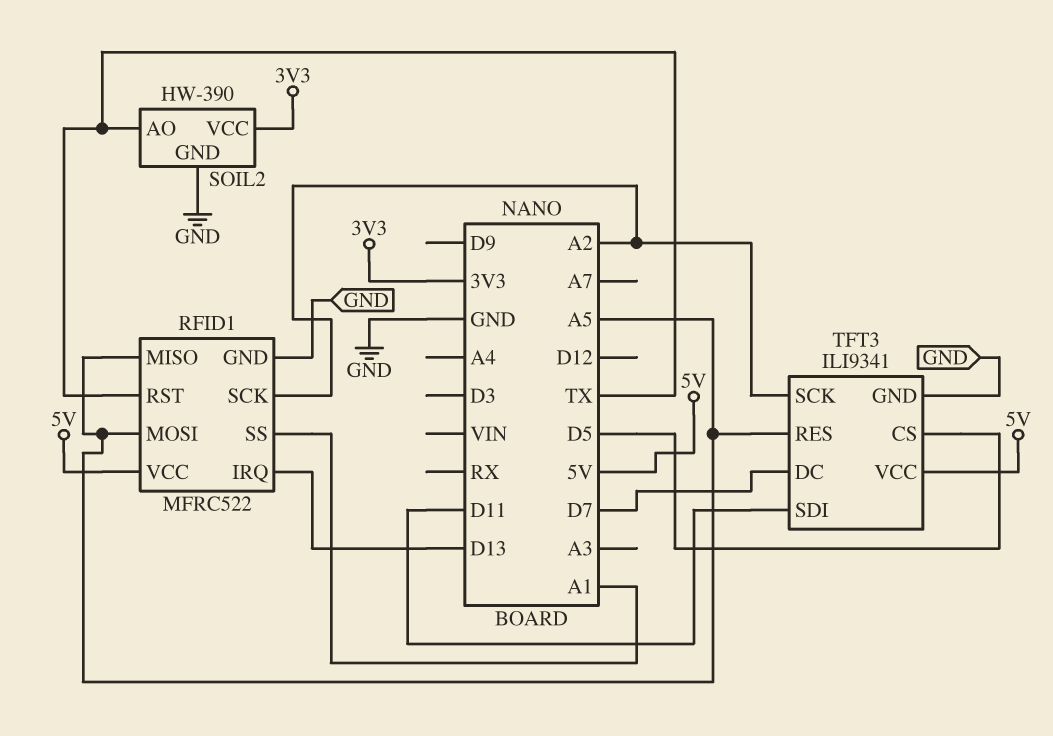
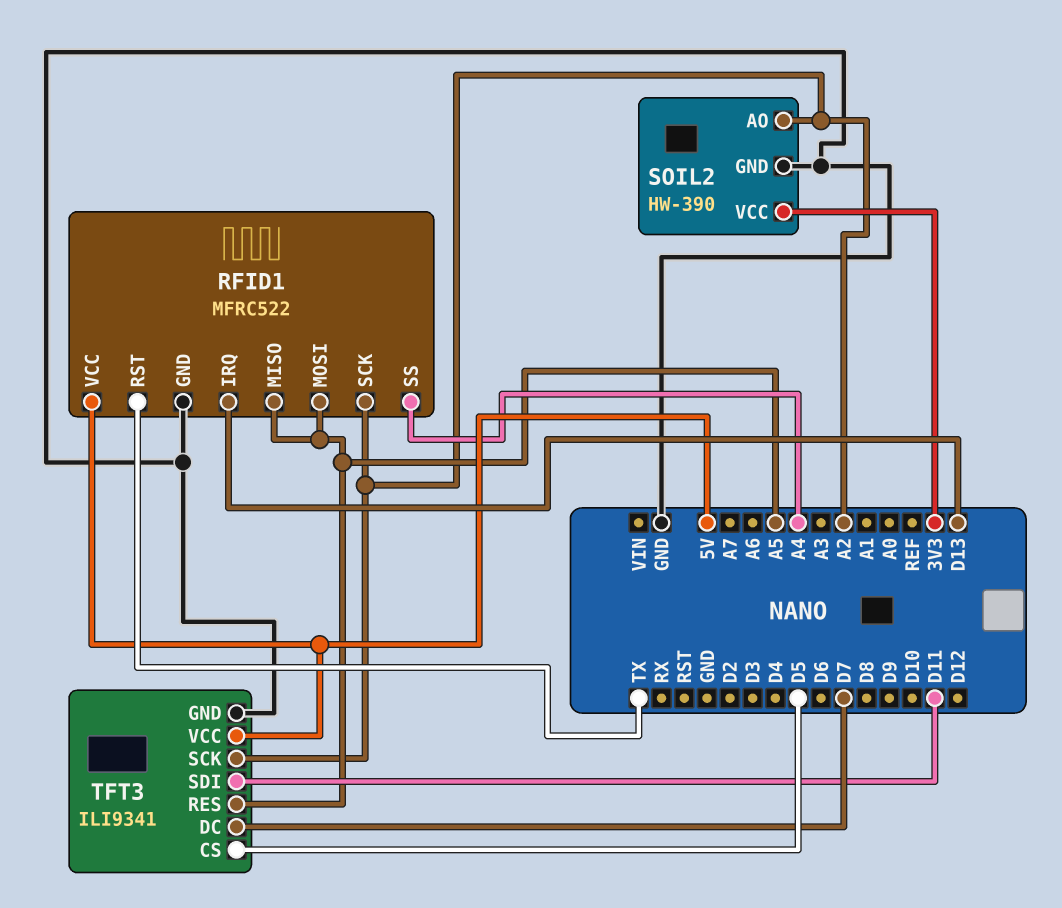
RFID1 pin SS: A1 -> A4
SOIL2 pin AO: TX -> A2

